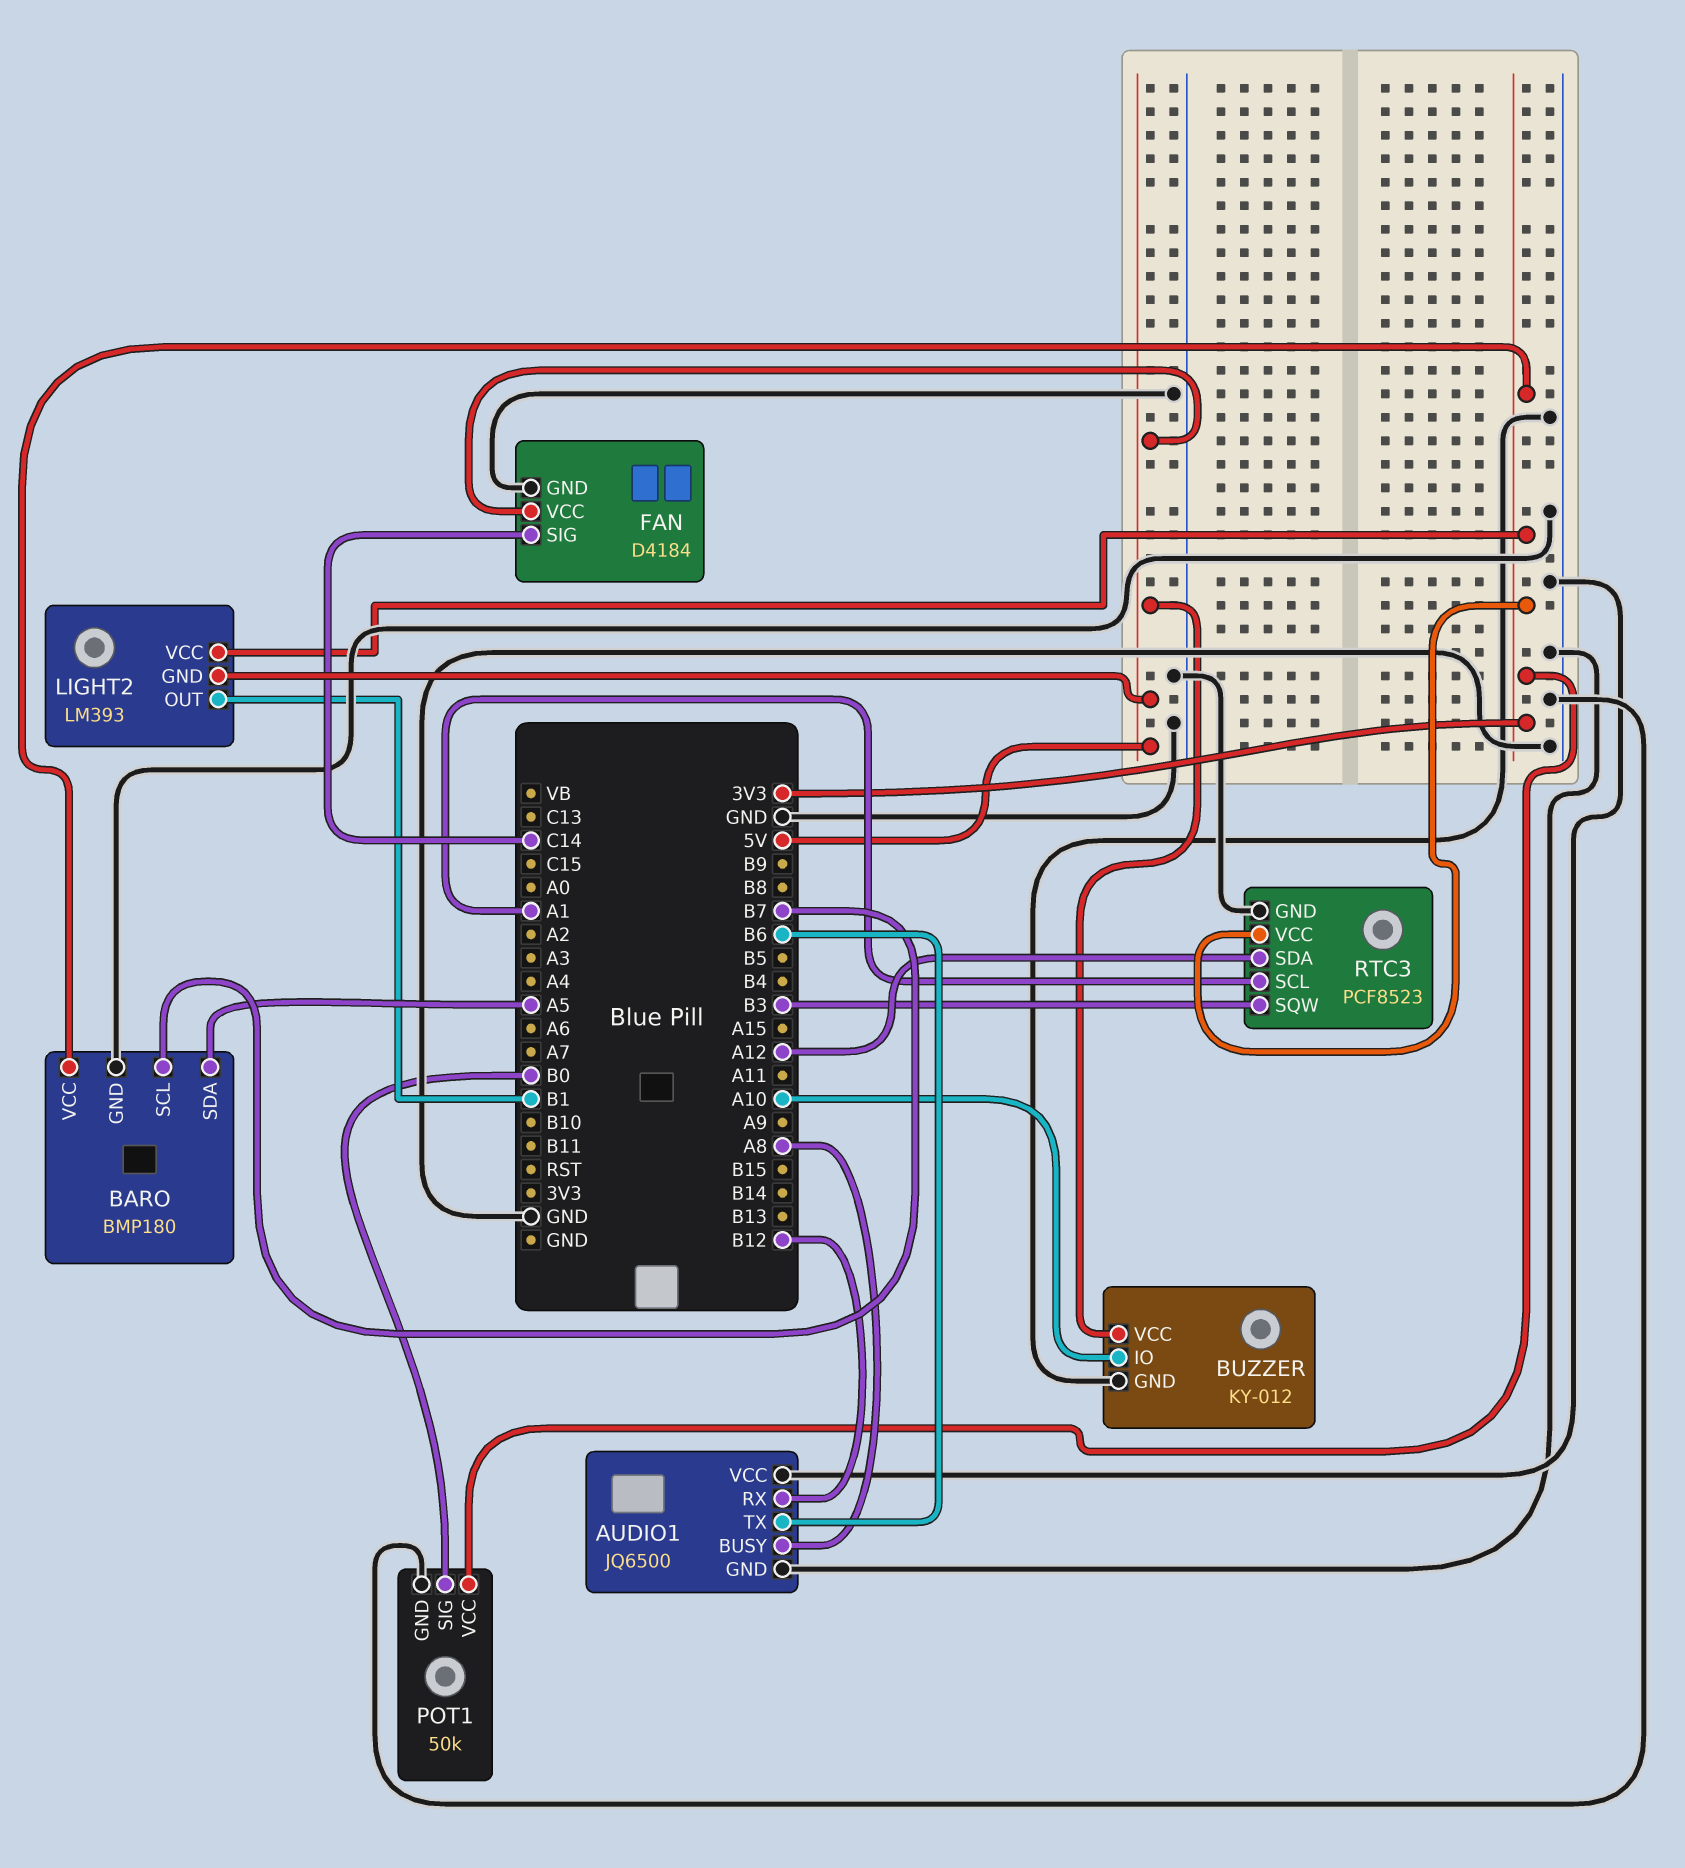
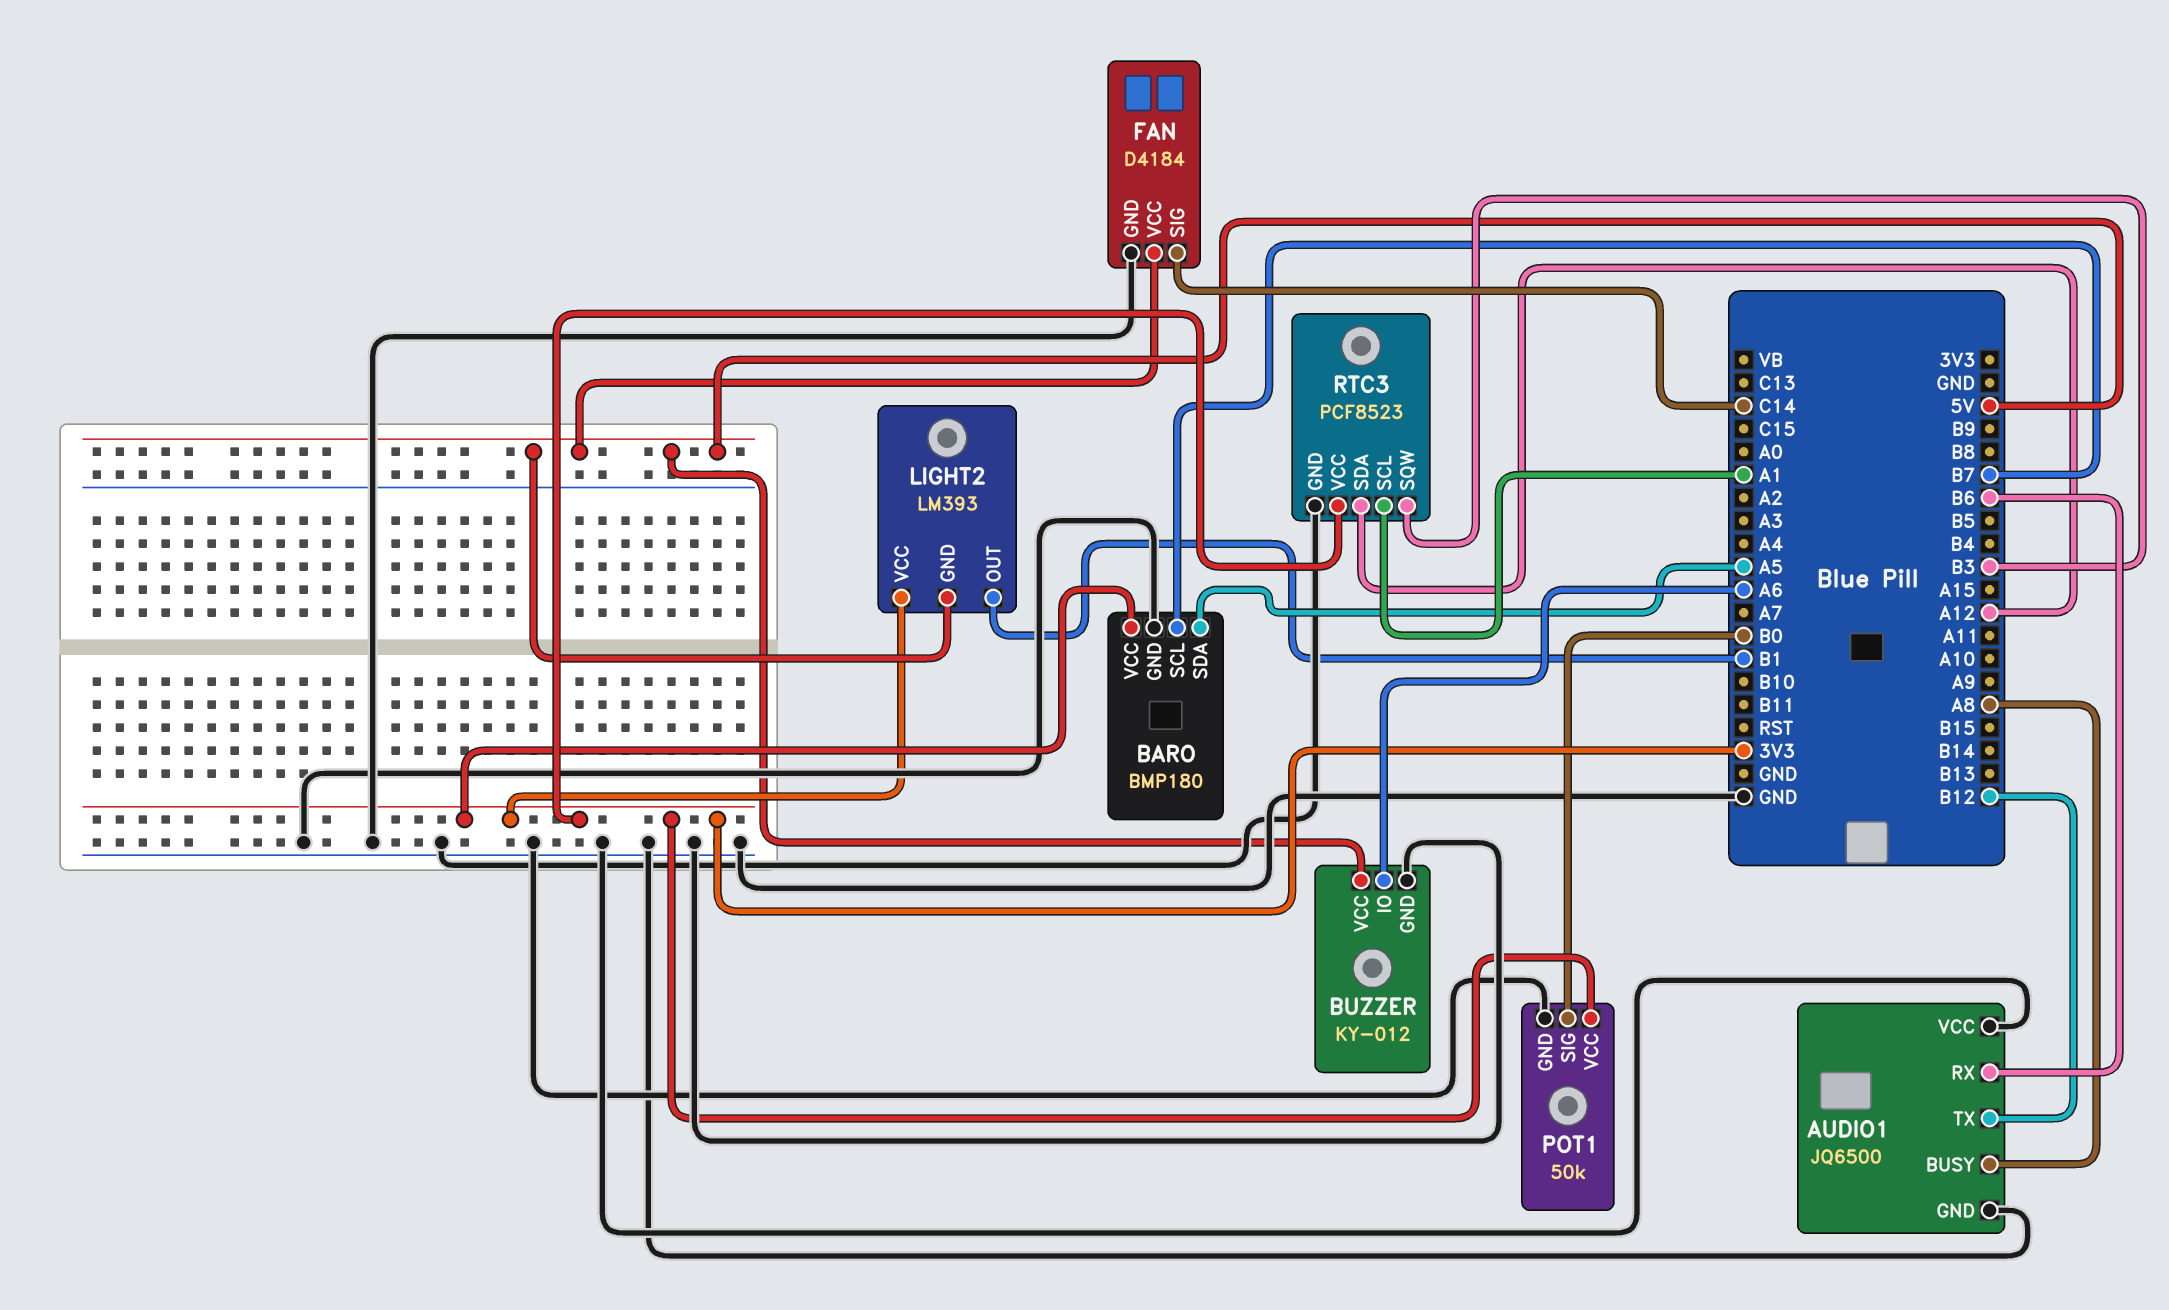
AUDIO1 pin RX: B12 -> B6
AUDIO1 pin TX: B6 -> B12
BUZZER pin IO: A10 -> A6

